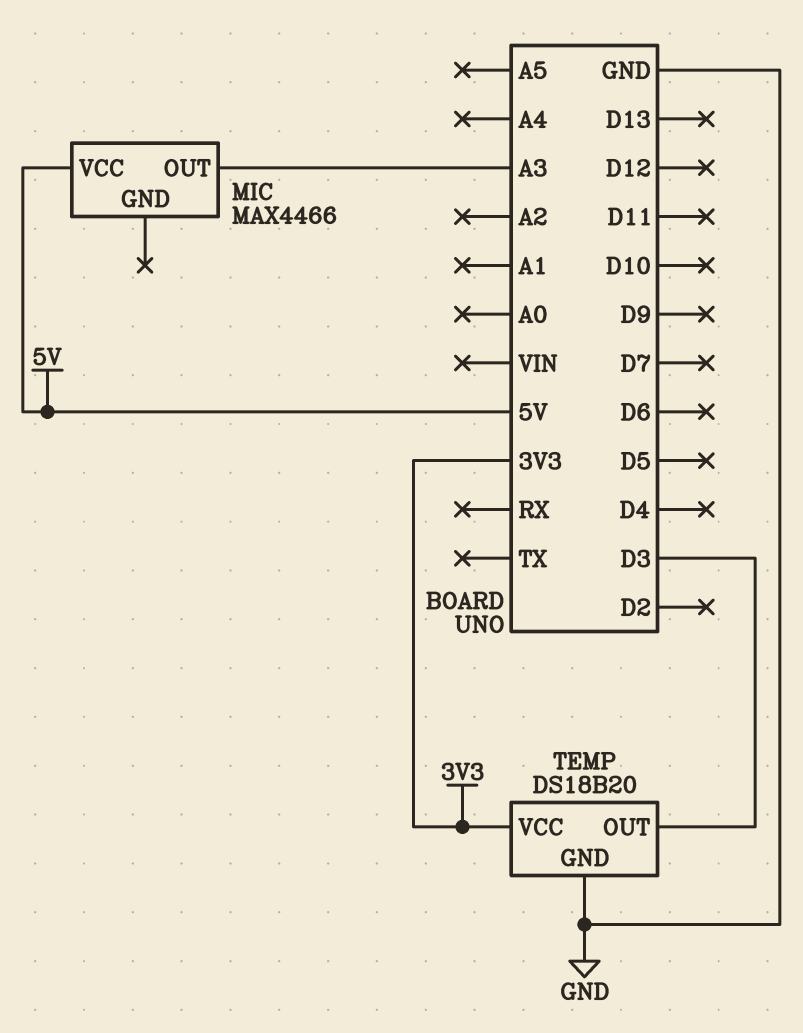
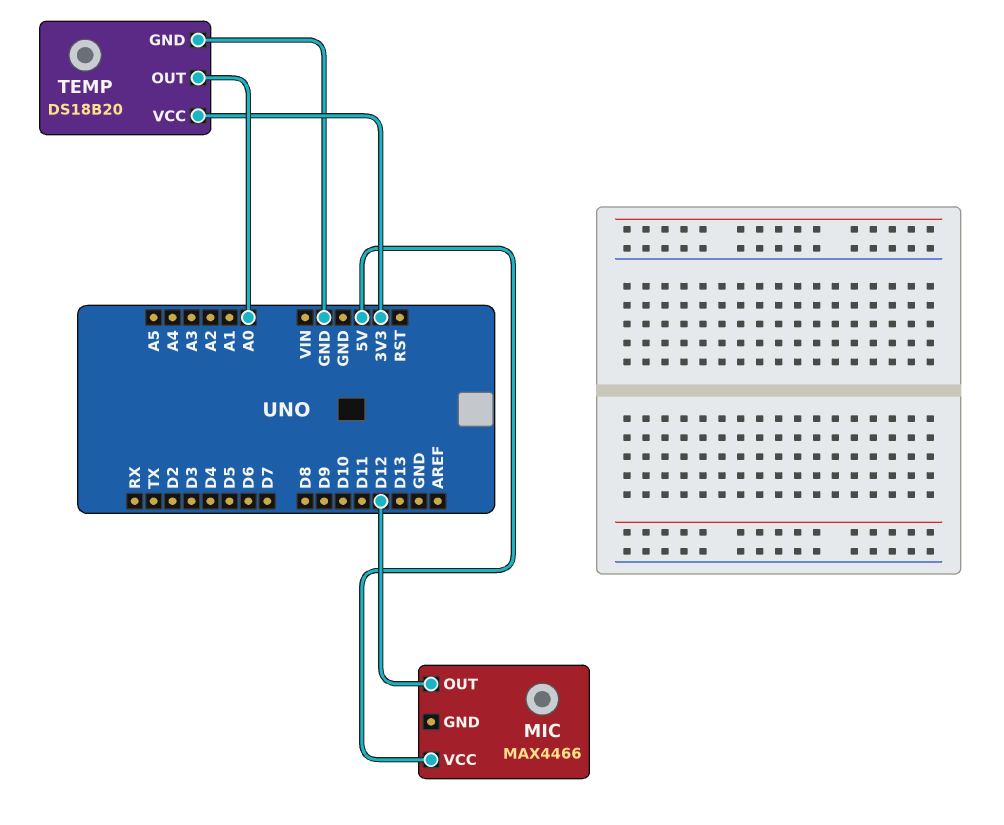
MIC pin OUT: A3 -> D12
TEMP pin OUT: D3 -> A0

